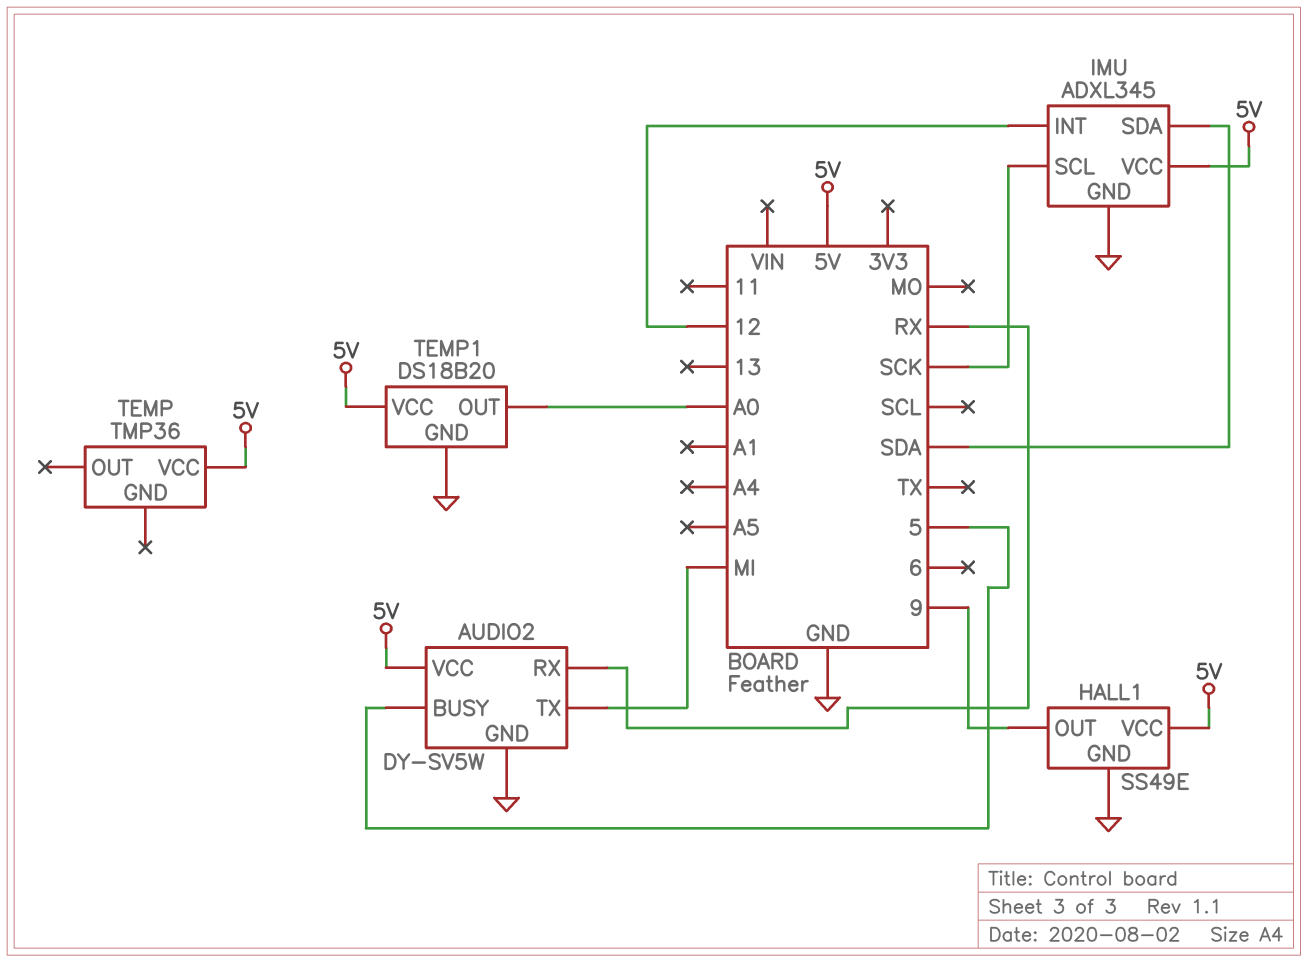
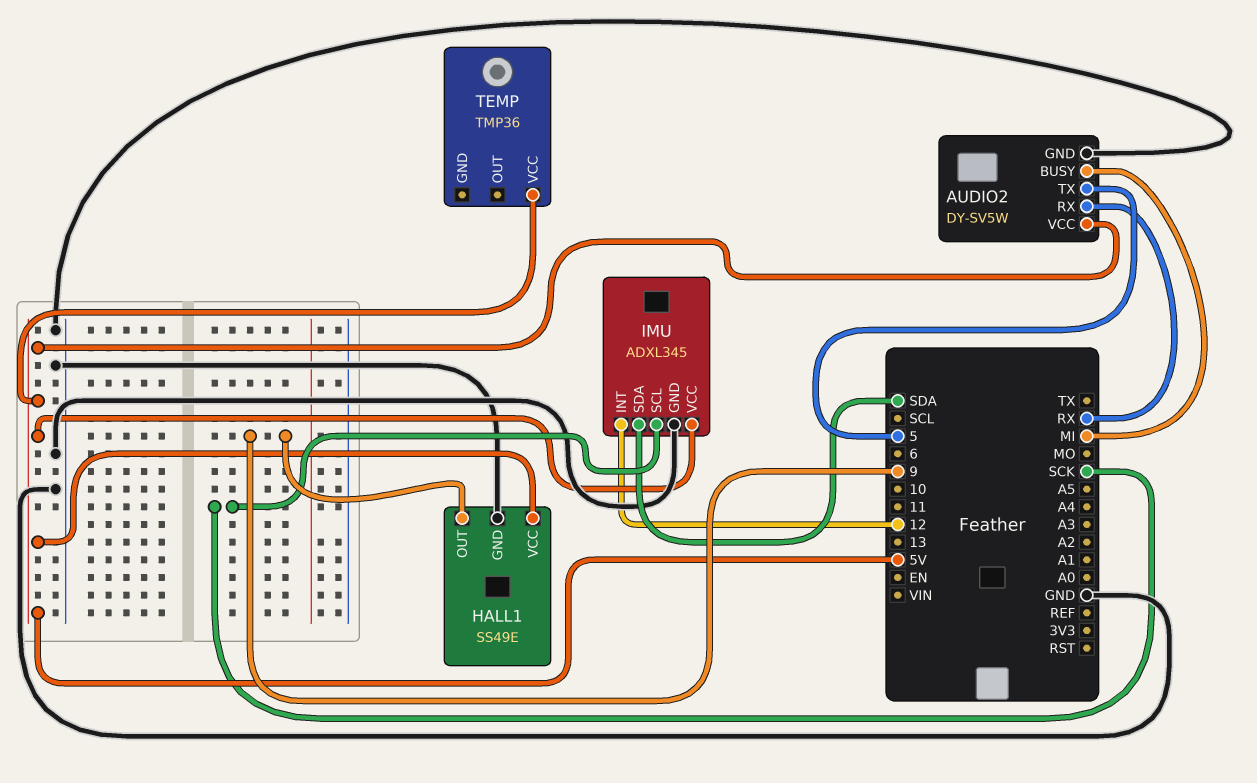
AUDIO2 pin BUSY: 5 -> MI
AUDIO2 pin TX: MI -> 5
TEMP1: DS18B20 -> none
TEMP1 pin GND: GND -> none
TEMP1 pin OUT: A0 -> none
TEMP1 pin VCC: 5V -> none

